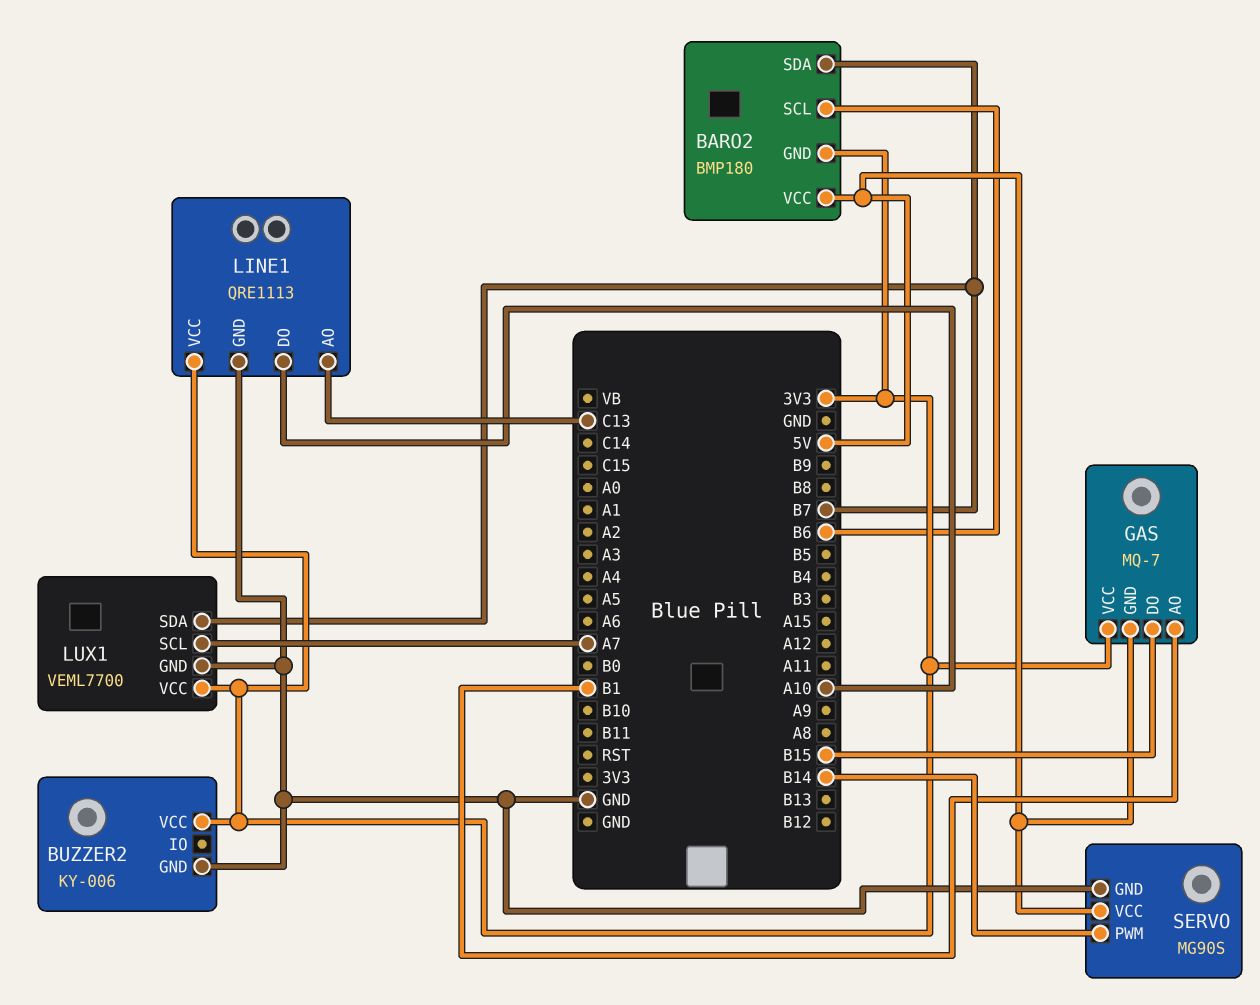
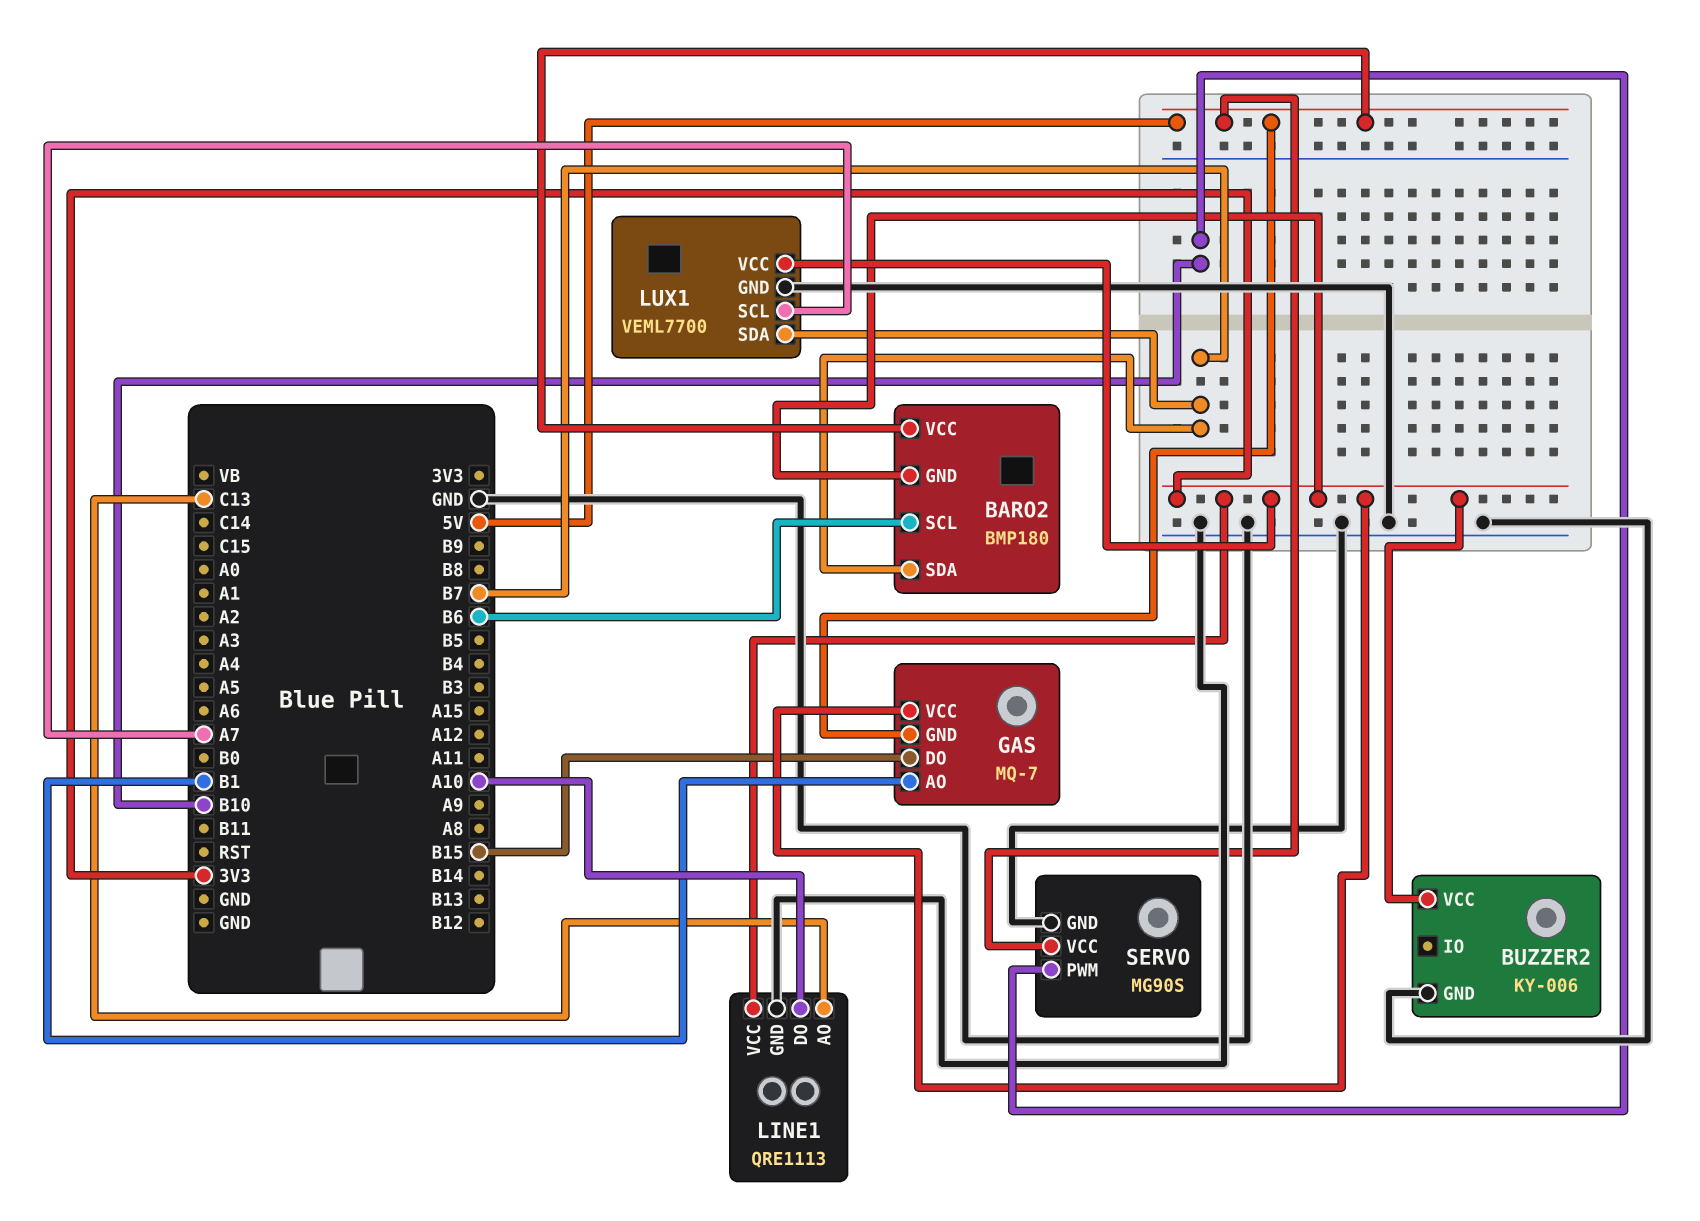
SERVO pin PWM: B14 -> B10

